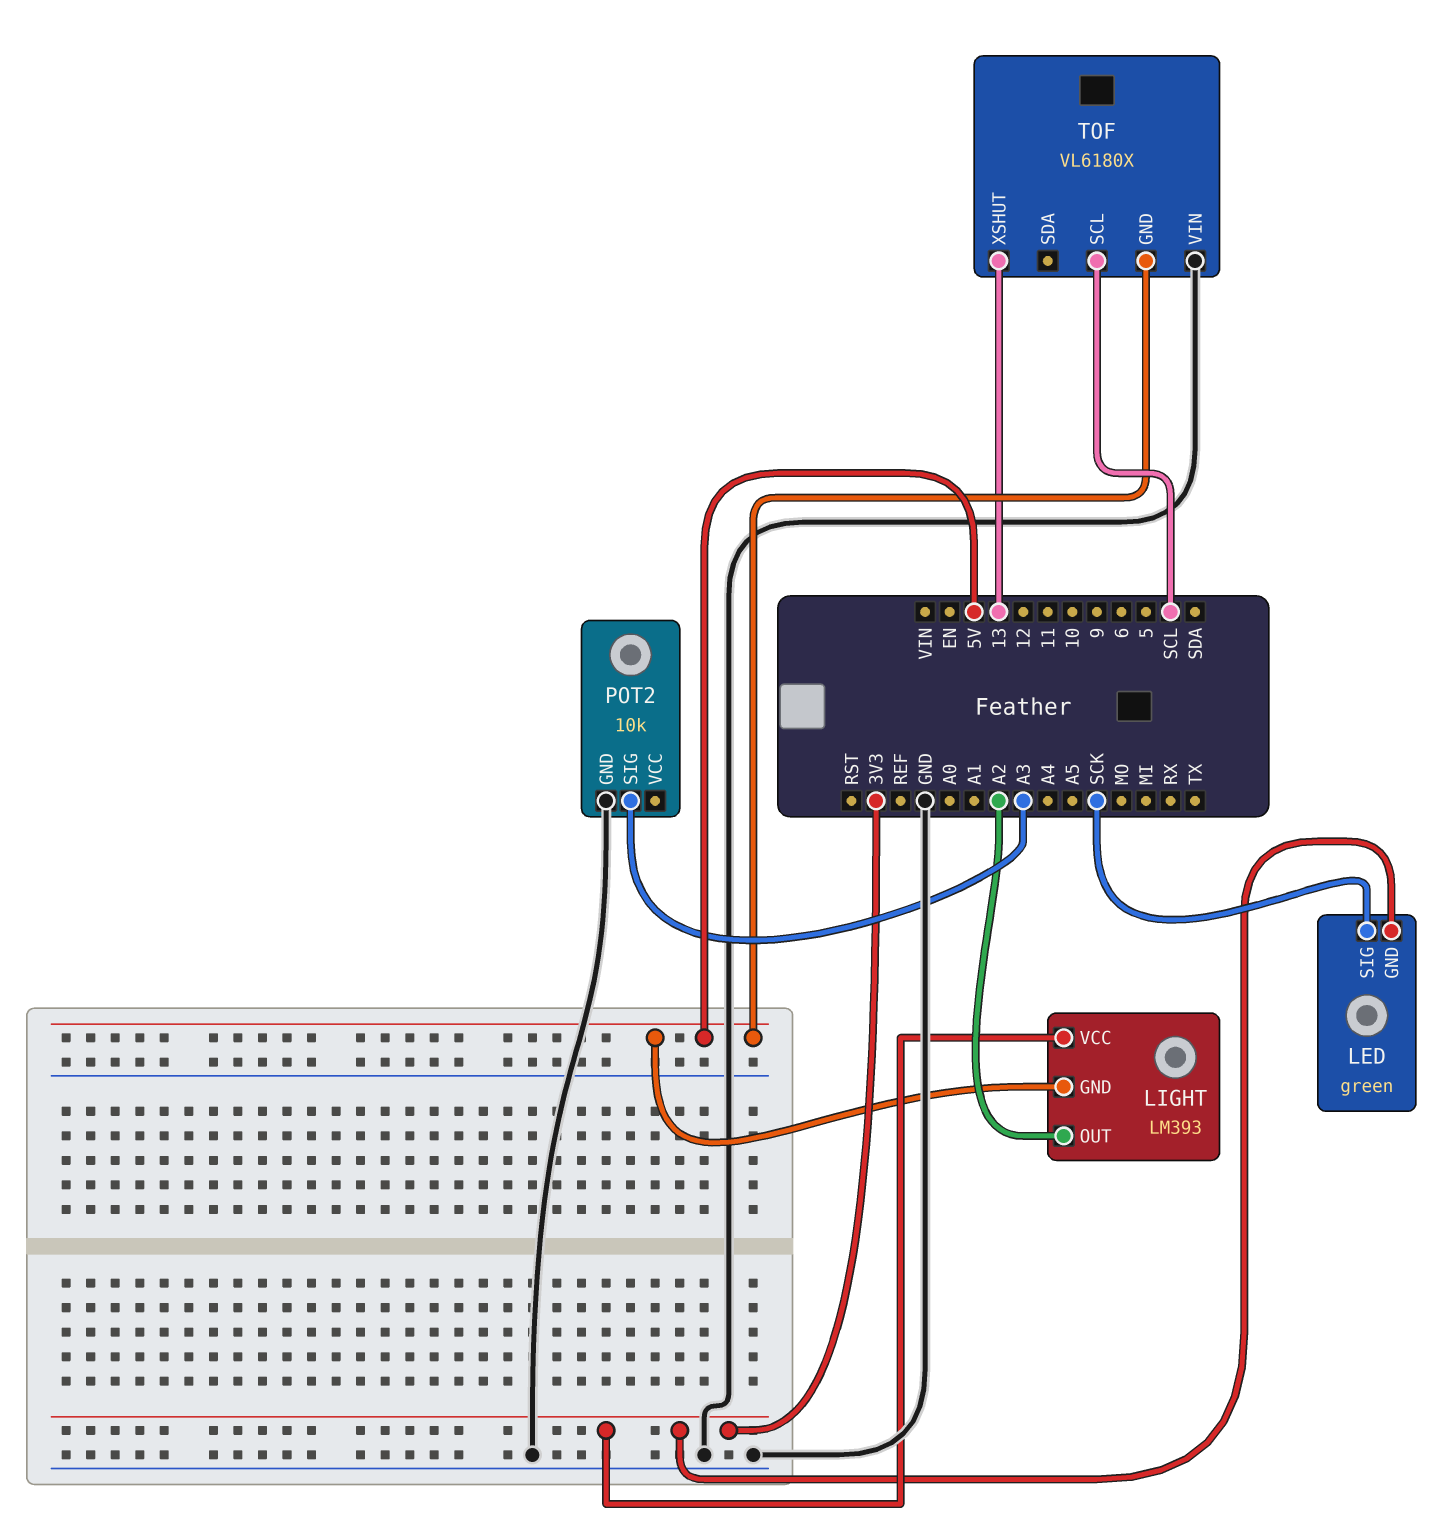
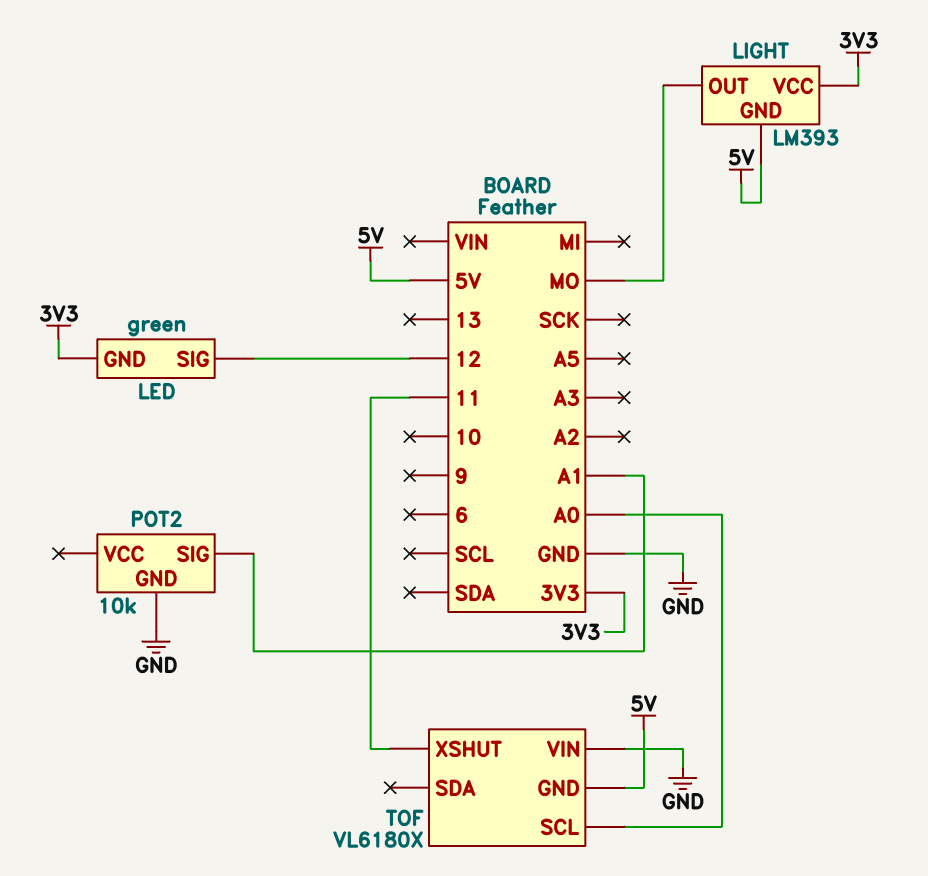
LED pin SIG: SCK -> 12
LIGHT pin OUT: A2 -> MO
POT2 pin SIG: A3 -> A1
TOF pin SCL: SCL -> A0
TOF pin XSHUT: 13 -> 11

